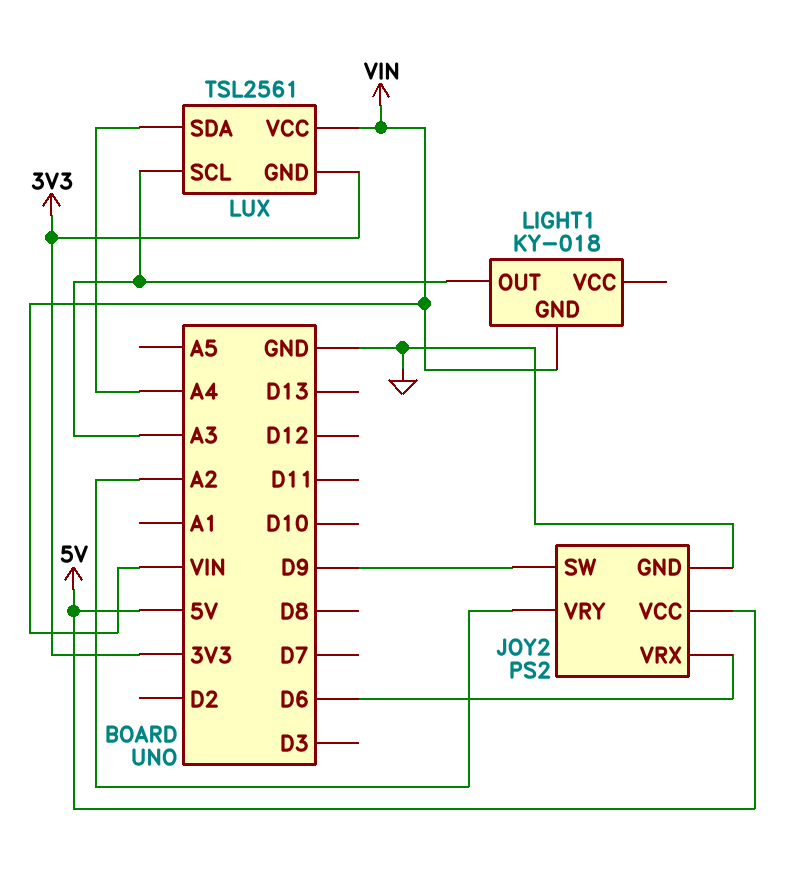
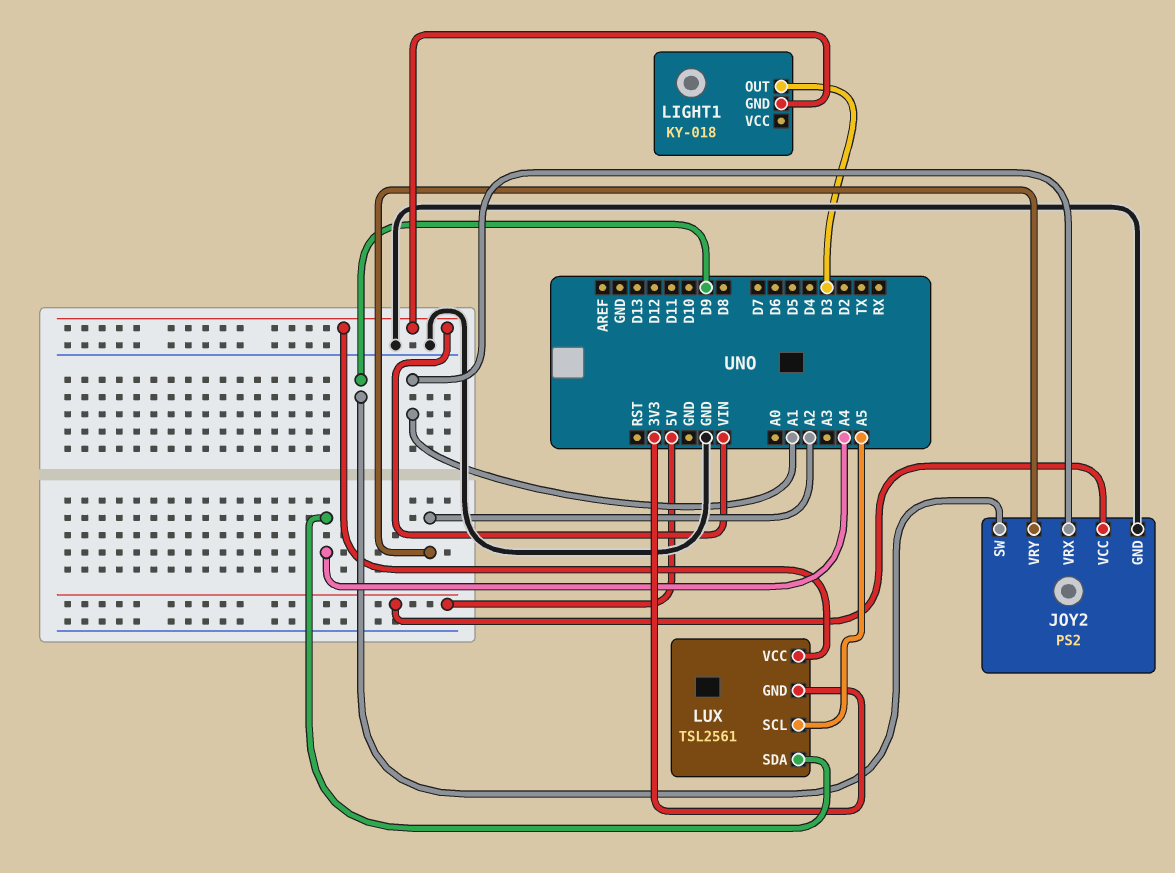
JOY2 pin VRX: D6 -> A1
LIGHT1 pin OUT: A3 -> D3
LUX pin SCL: A3 -> A5

